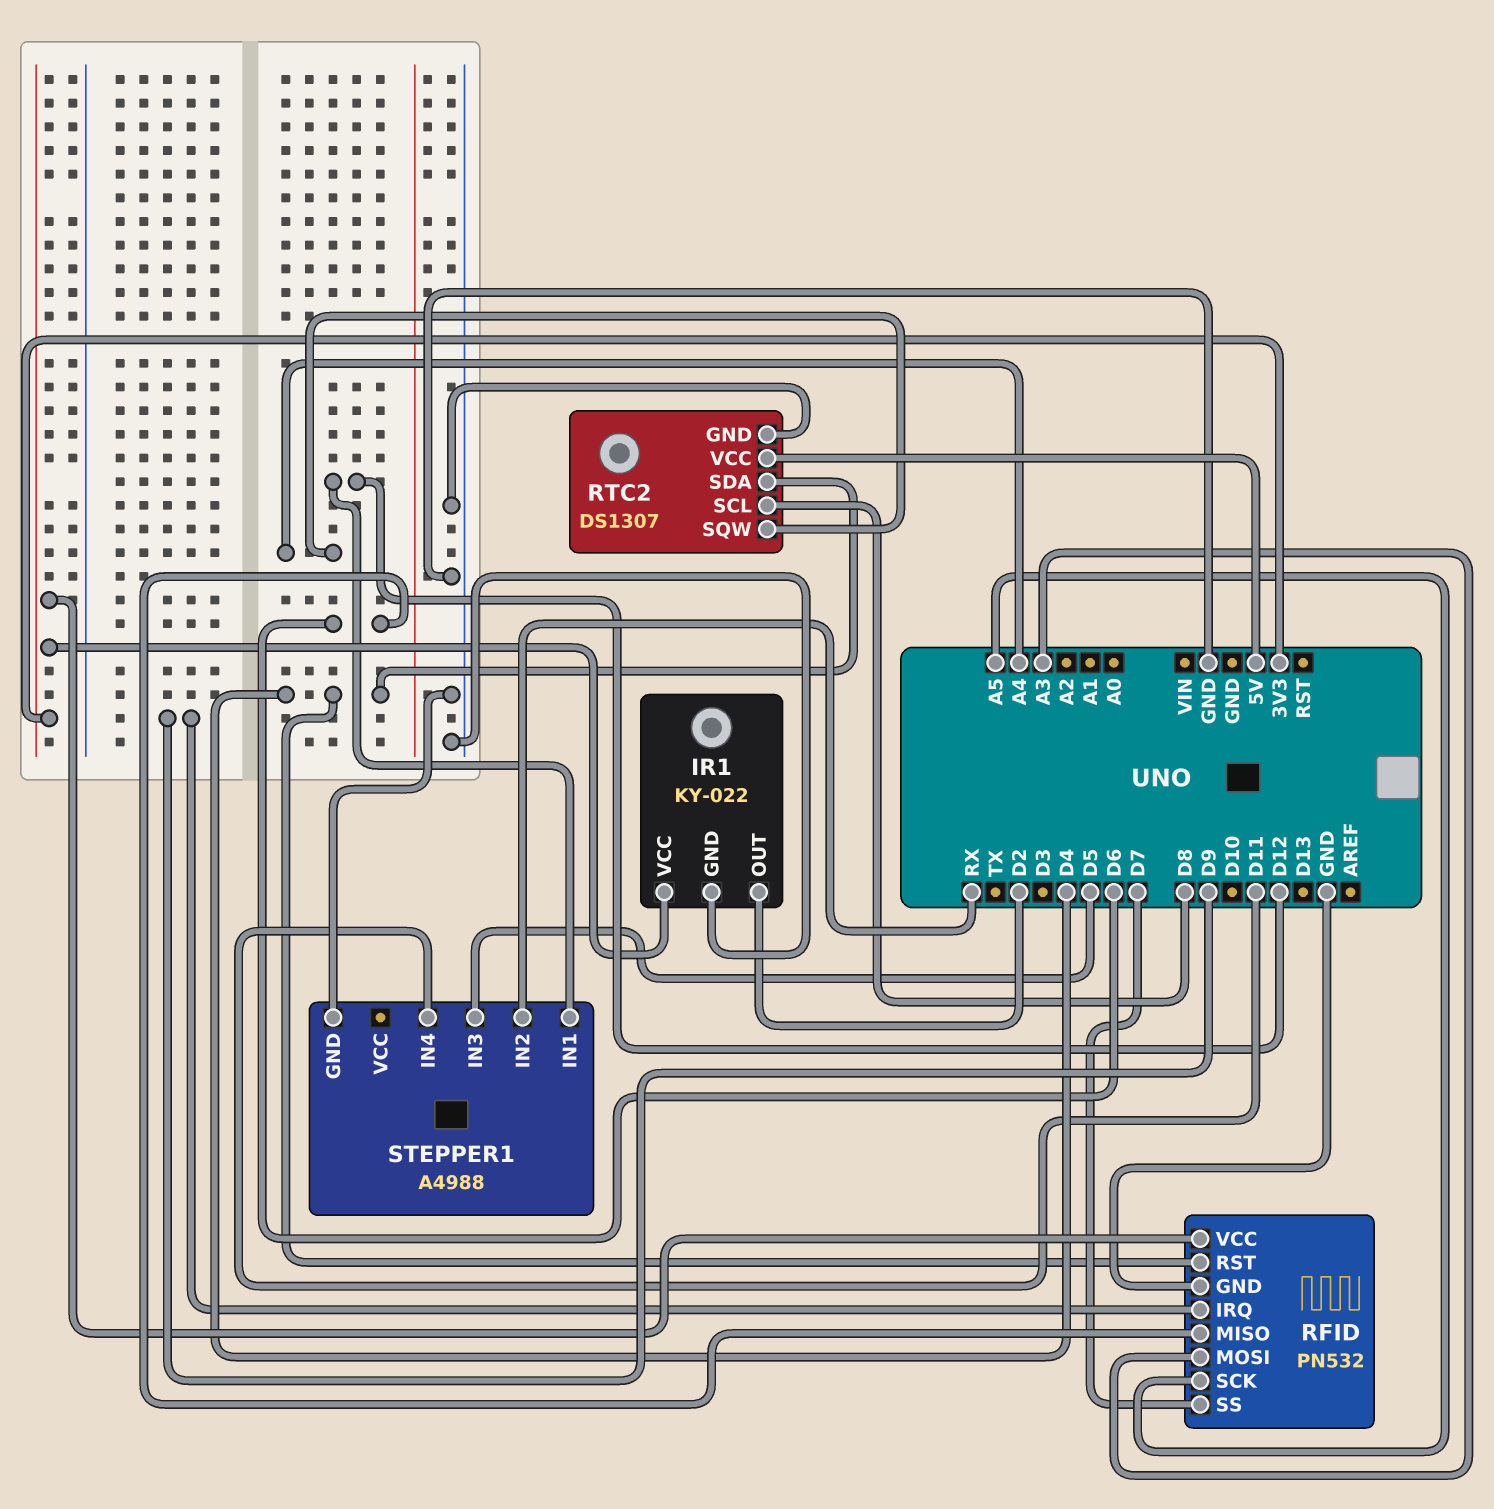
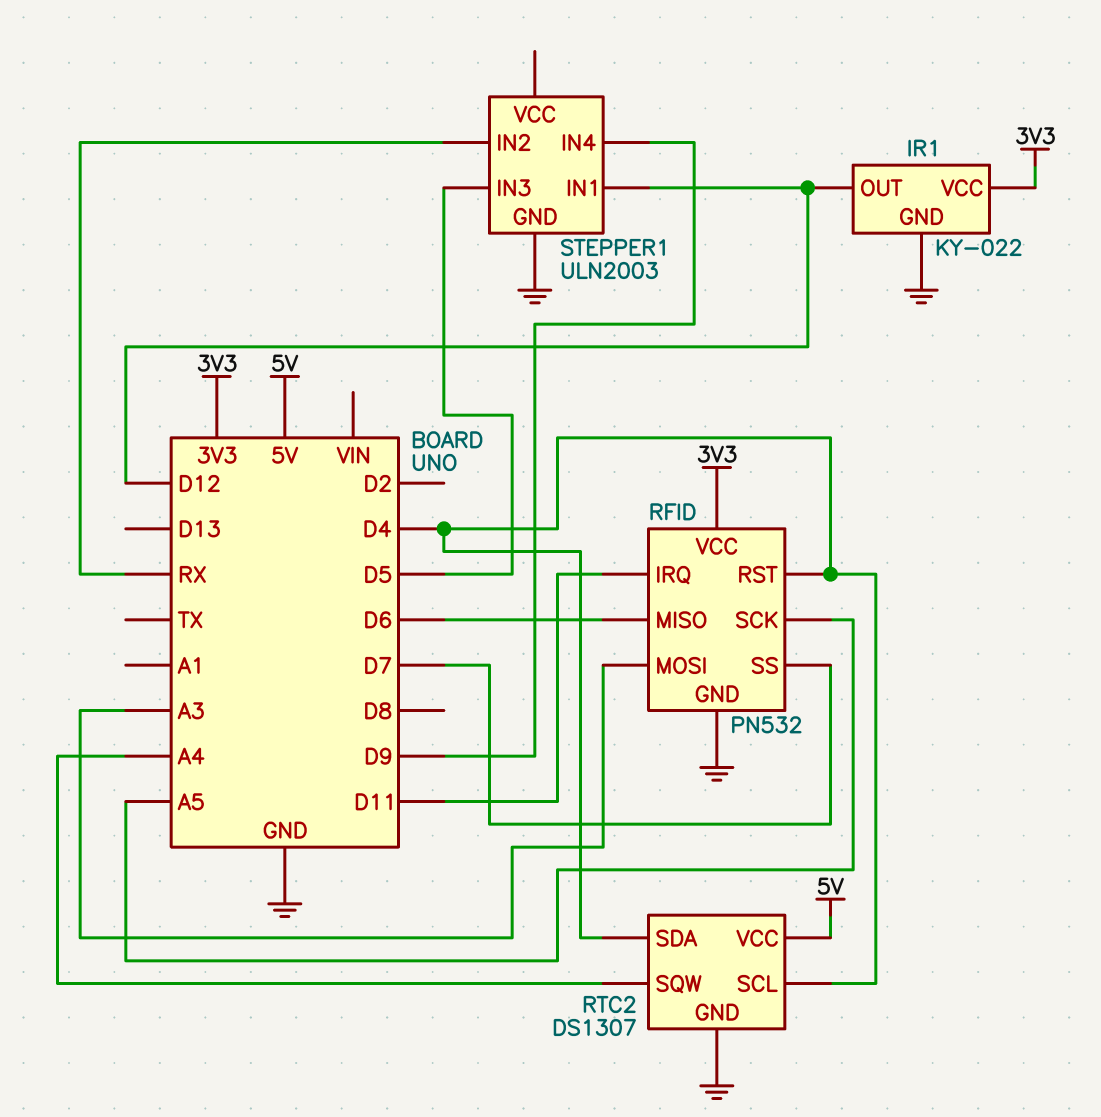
IR1 pin OUT: D2 -> D12
RFID pin IRQ: D9 -> D11
RTC2 pin SCL: D8 -> D4
STEPPER1: A4988 -> ULN2003
STEPPER1 pin IN4: D11 -> D9

